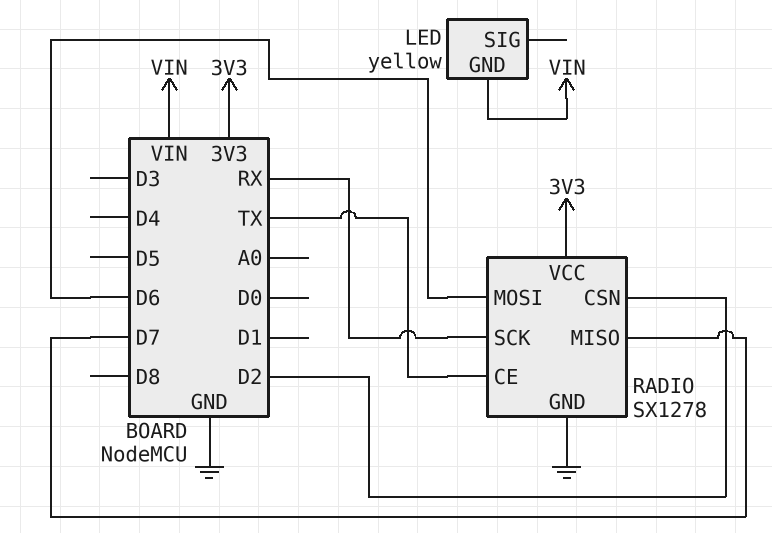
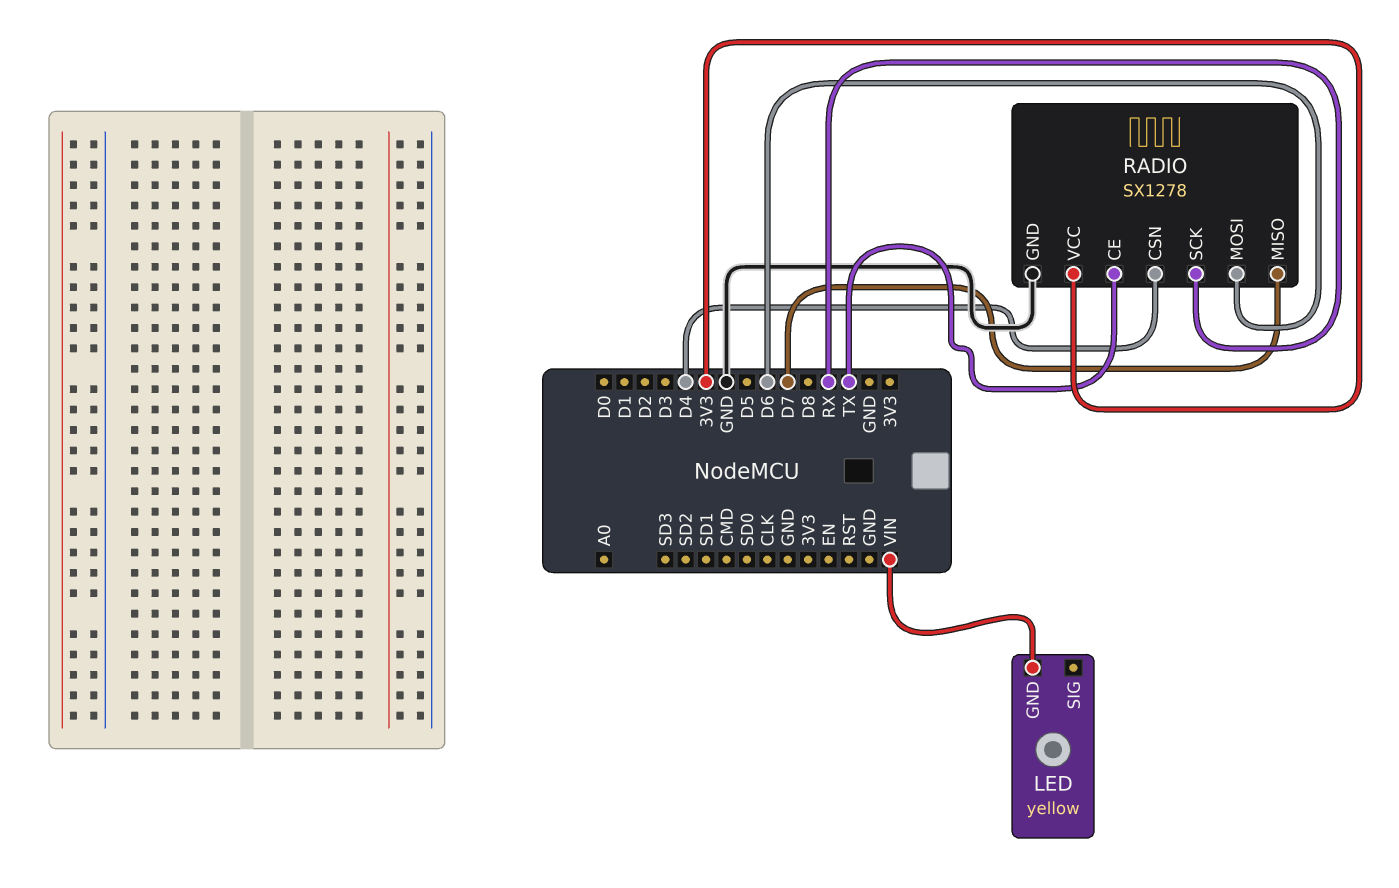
RADIO pin CSN: D2 -> D4

